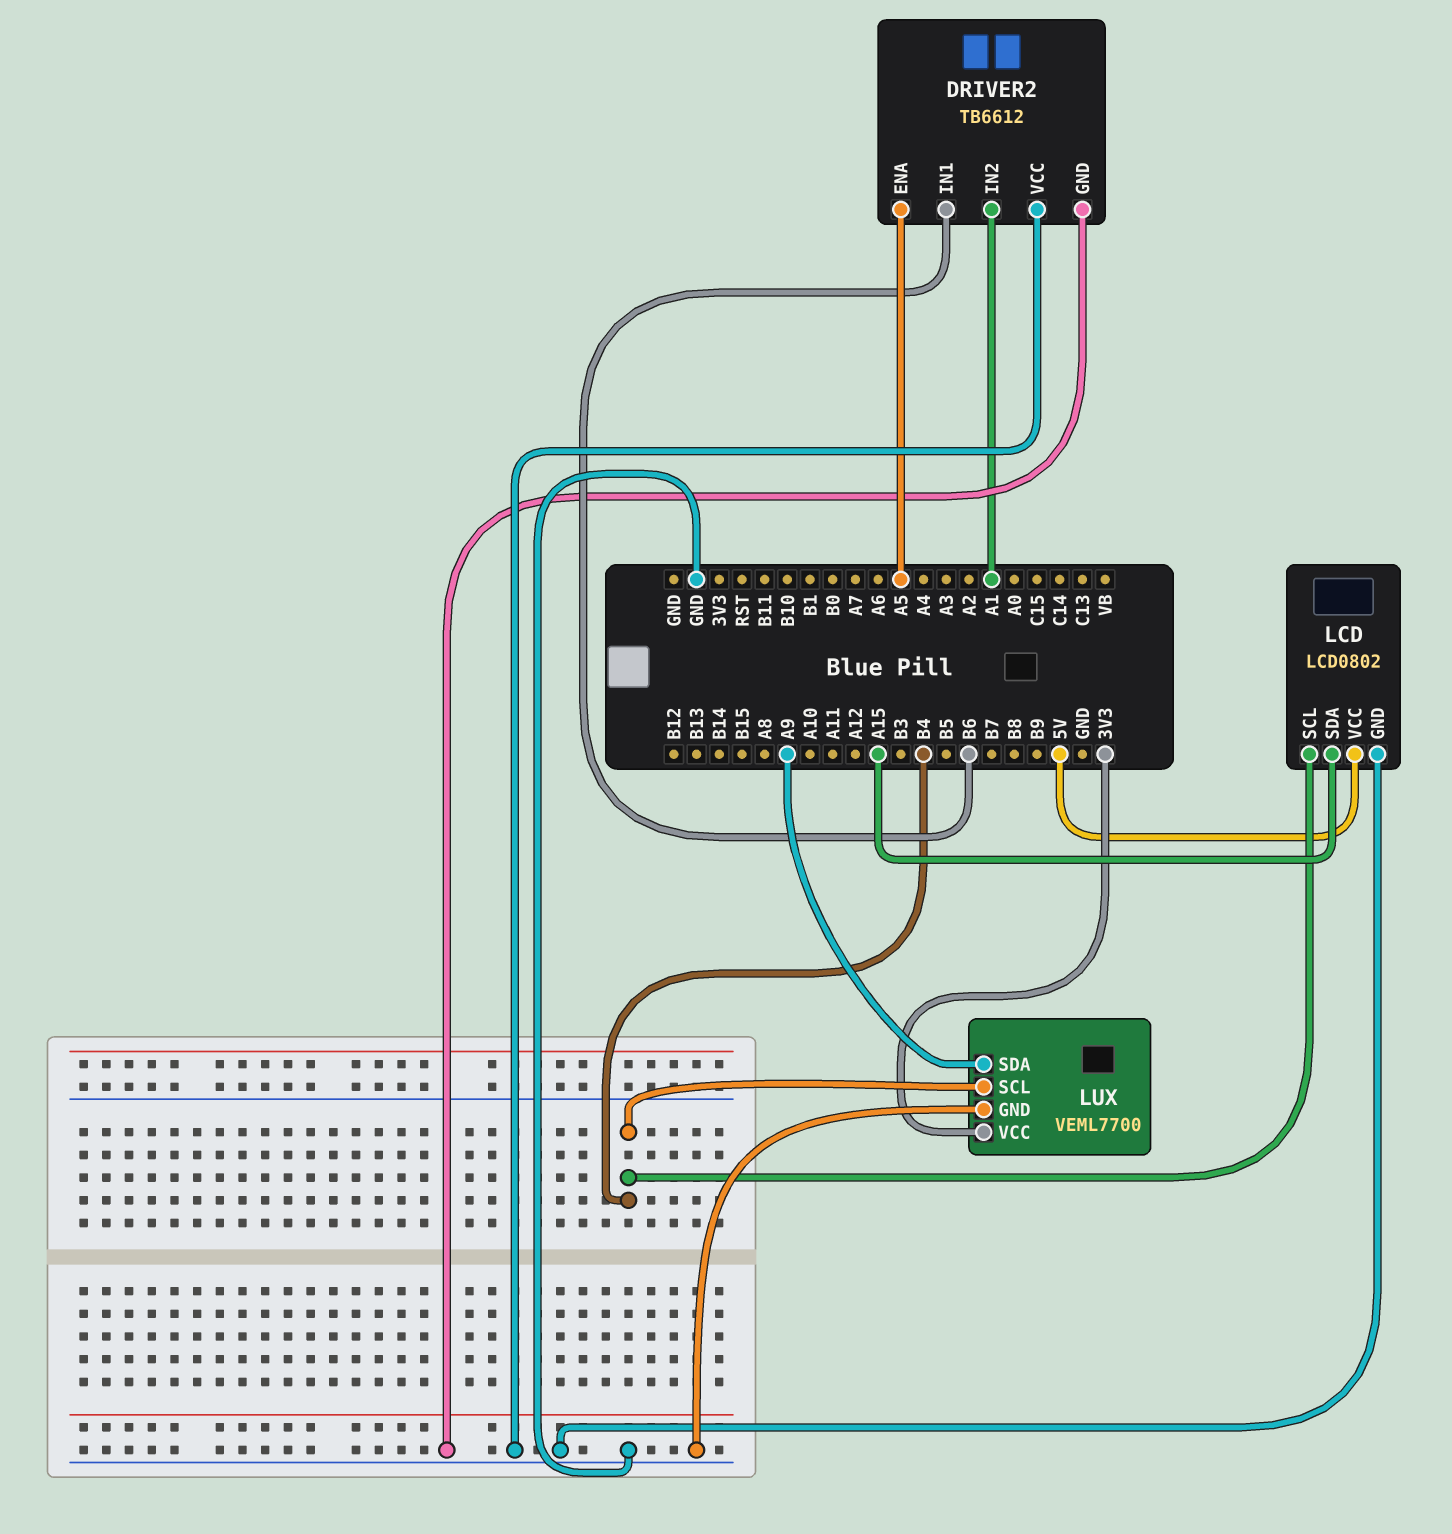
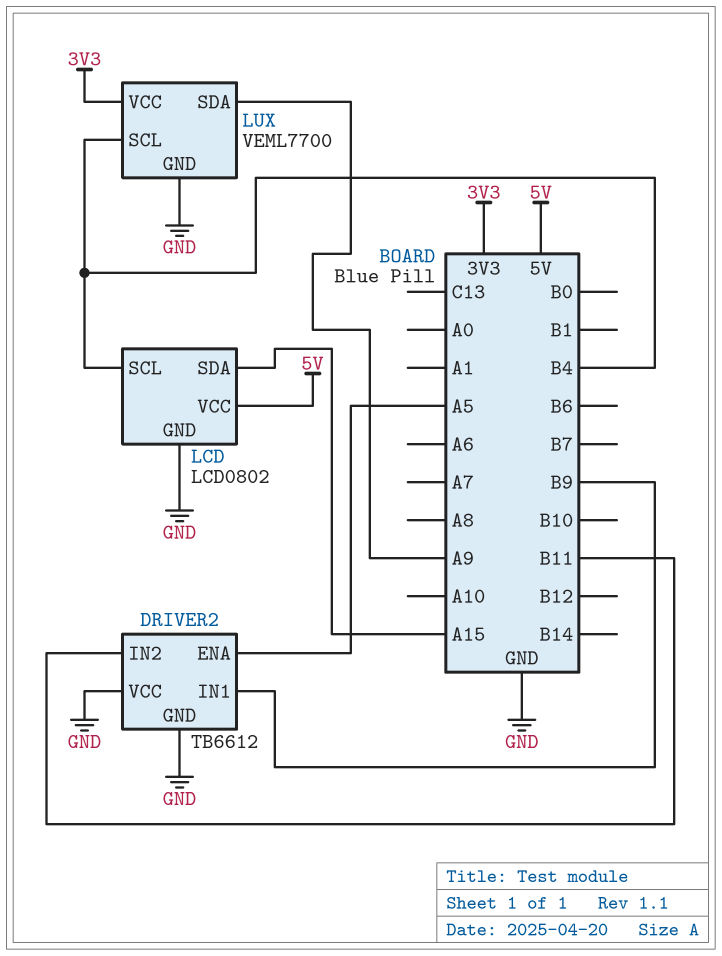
DRIVER2 pin IN1: B6 -> B9
DRIVER2 pin IN2: A1 -> B11

